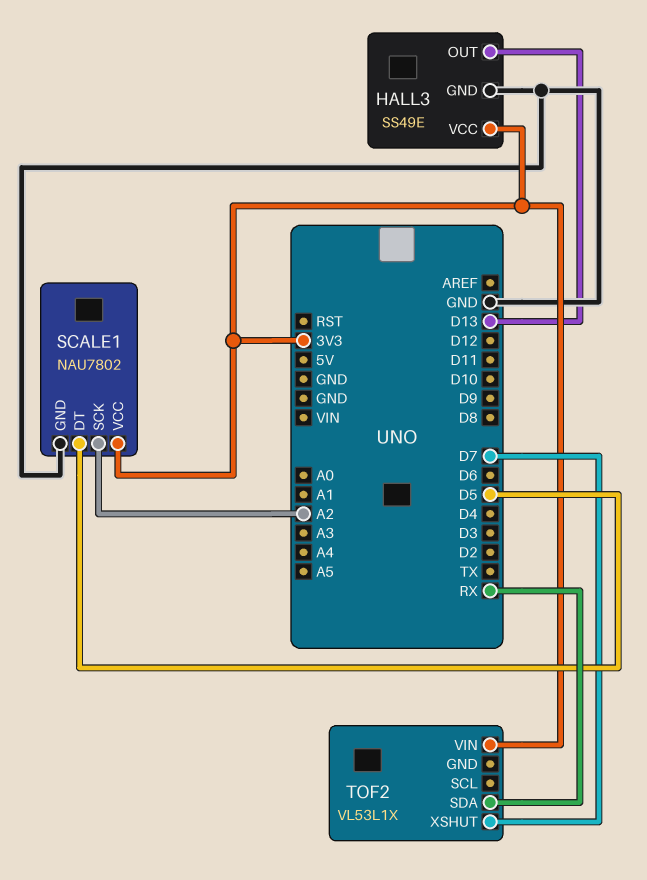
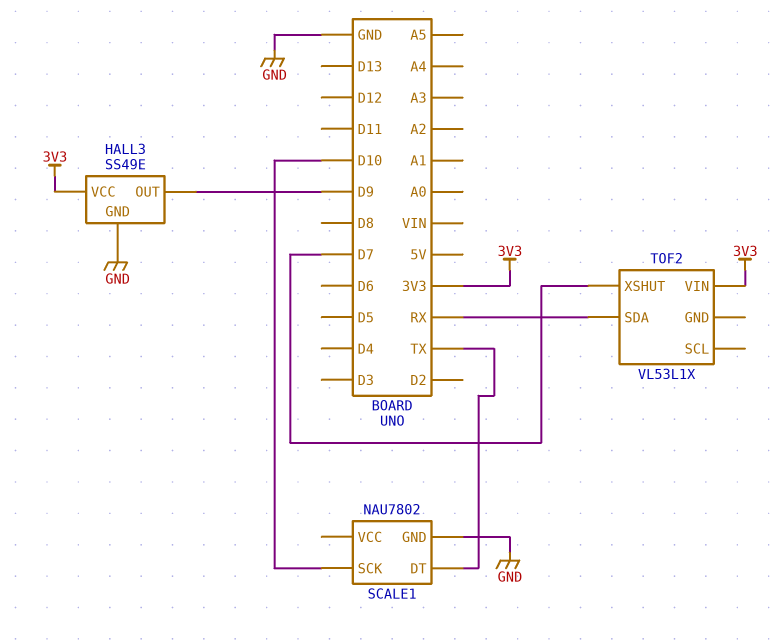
HALL3 pin OUT: D13 -> D9
SCALE1 pin DT: D5 -> TX
SCALE1 pin SCK: A2 -> D10
SCALE1 pin VCC: 3V3 -> none

